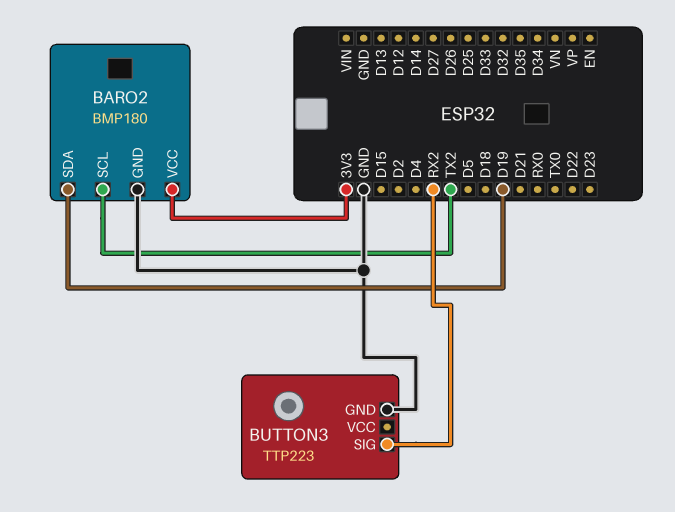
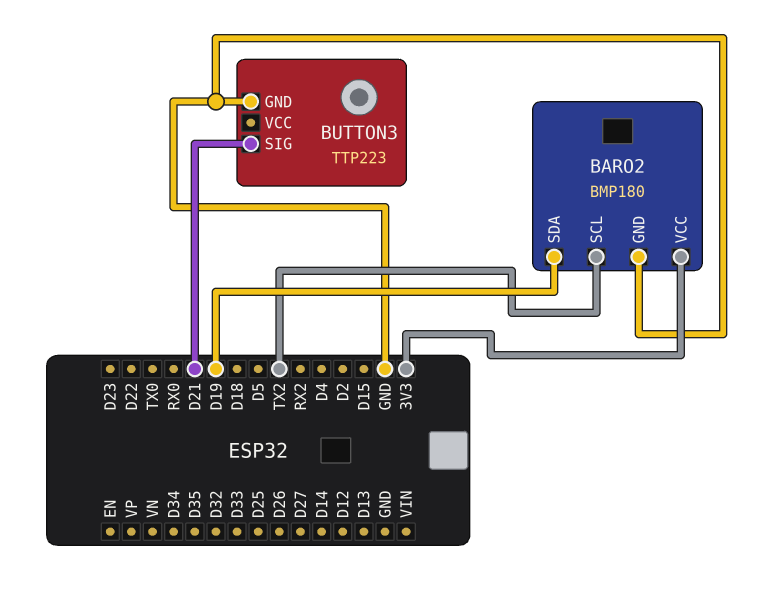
BUTTON3 pin SIG: RX2 -> D21

